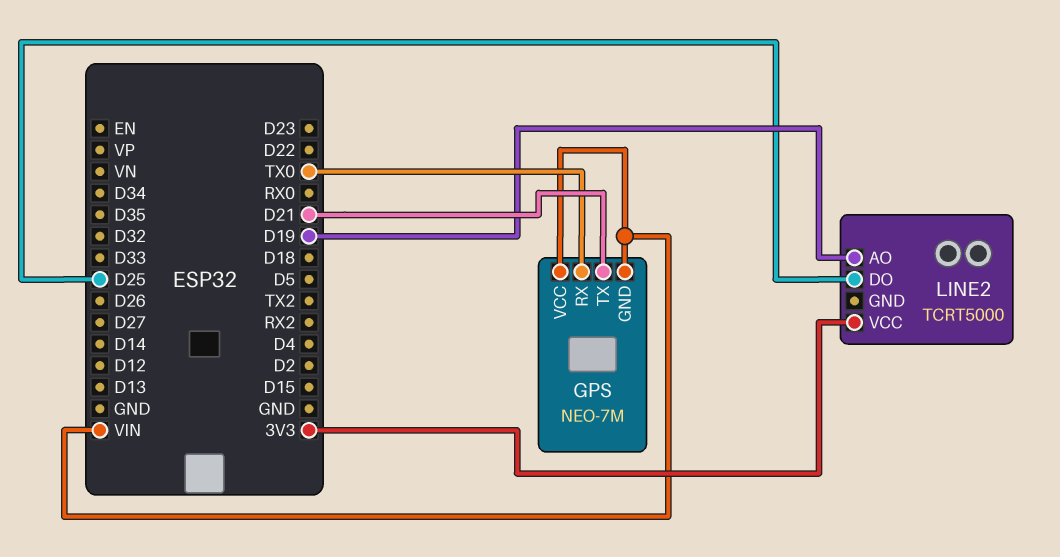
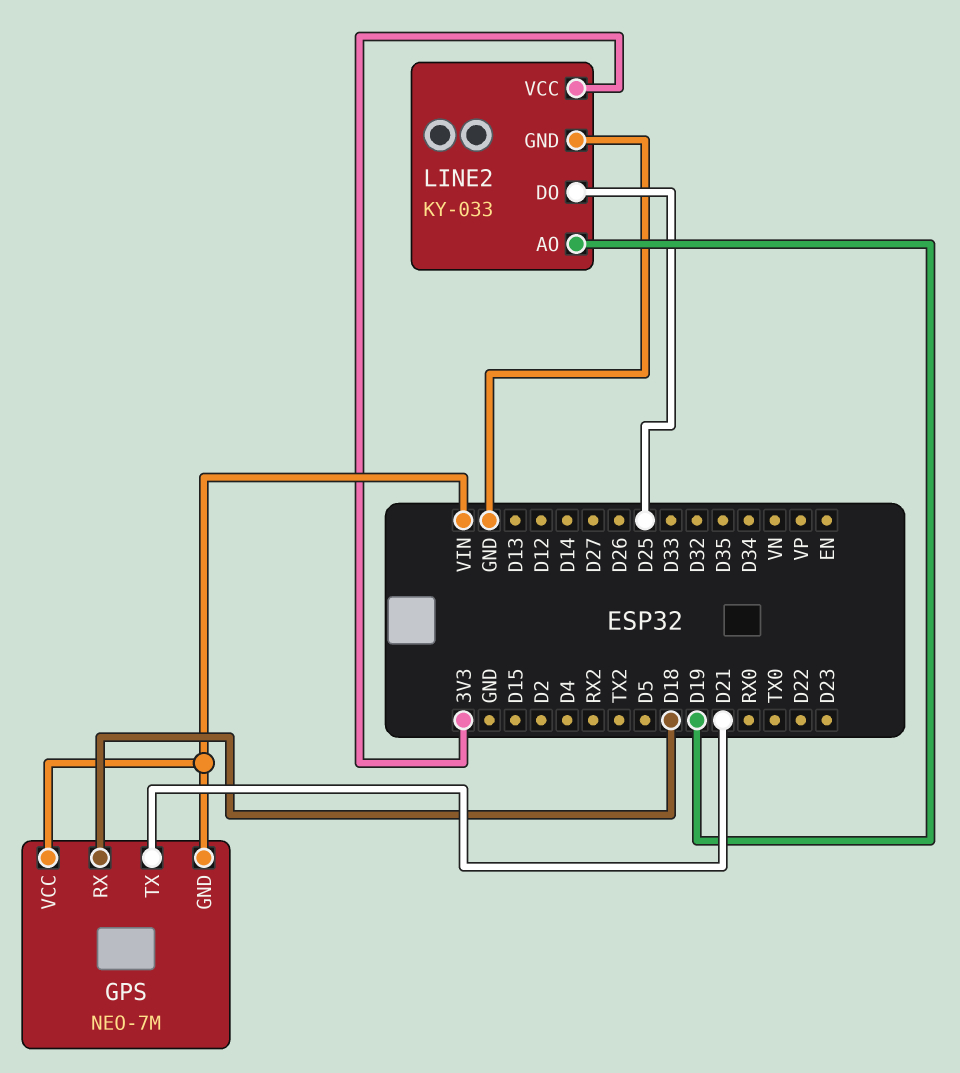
GPS pin RX: TX0 -> D18
LINE2: TCRT5000 -> KY-033
LINE2 pin GND: none -> GND

